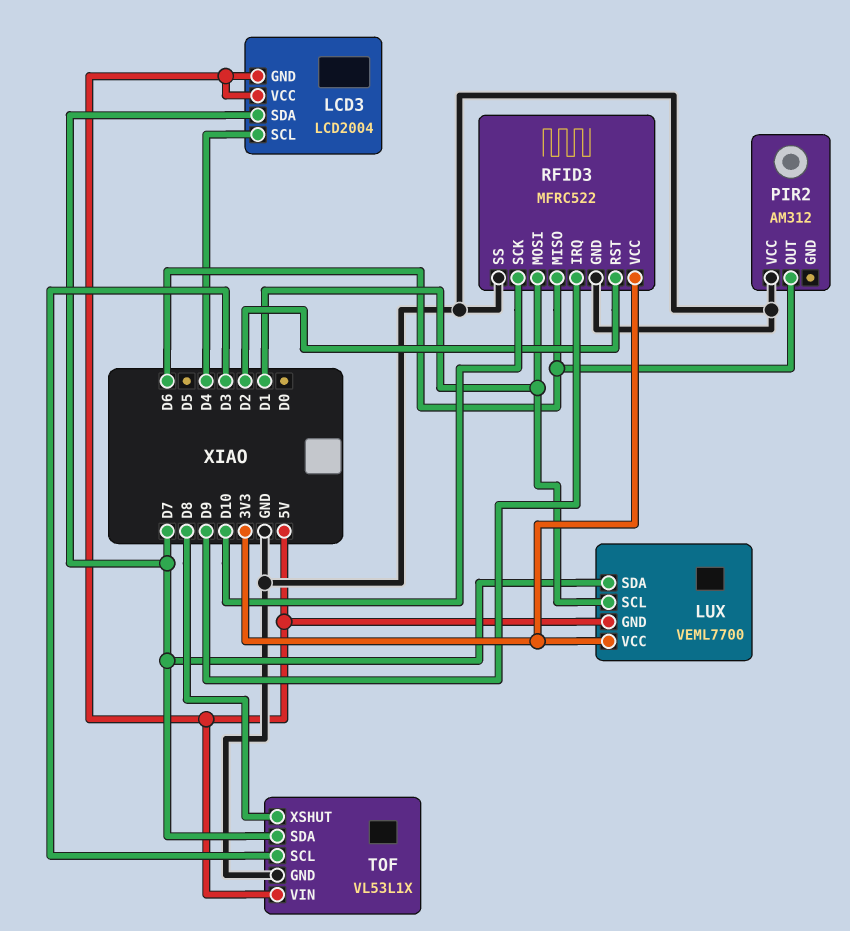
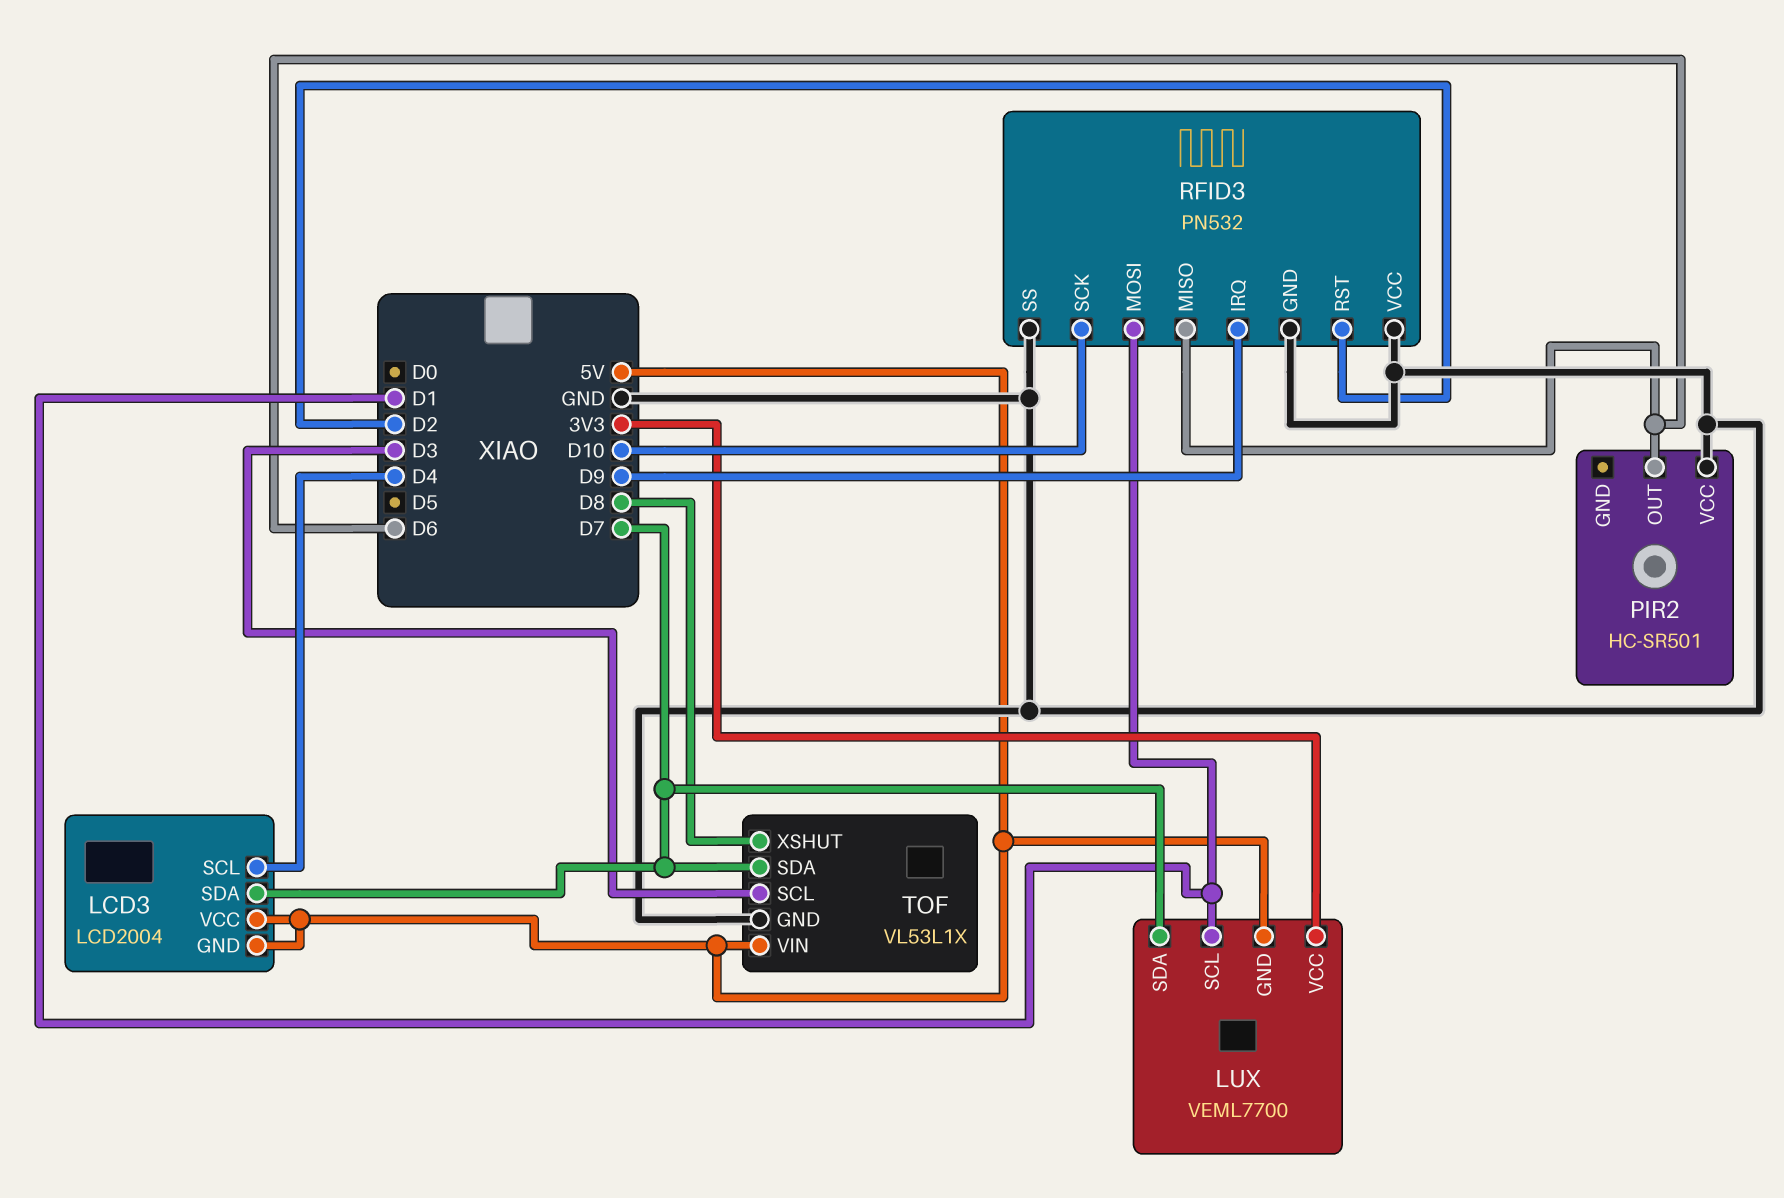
PIR2: AM312 -> HC-SR501
RFID3: MFRC522 -> PN532
RFID3 pin VCC: 3V3 -> GND

